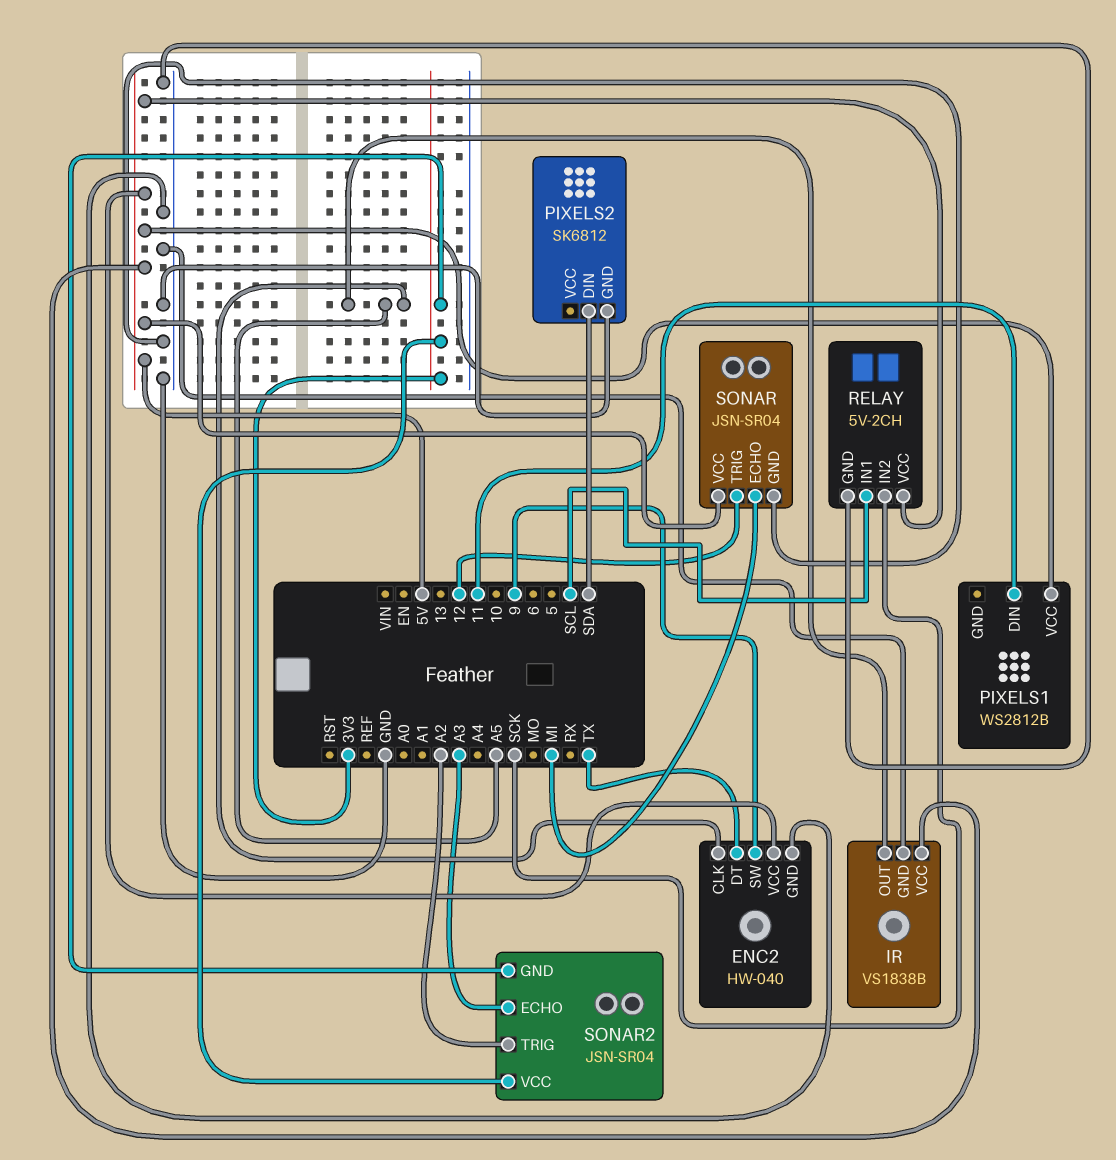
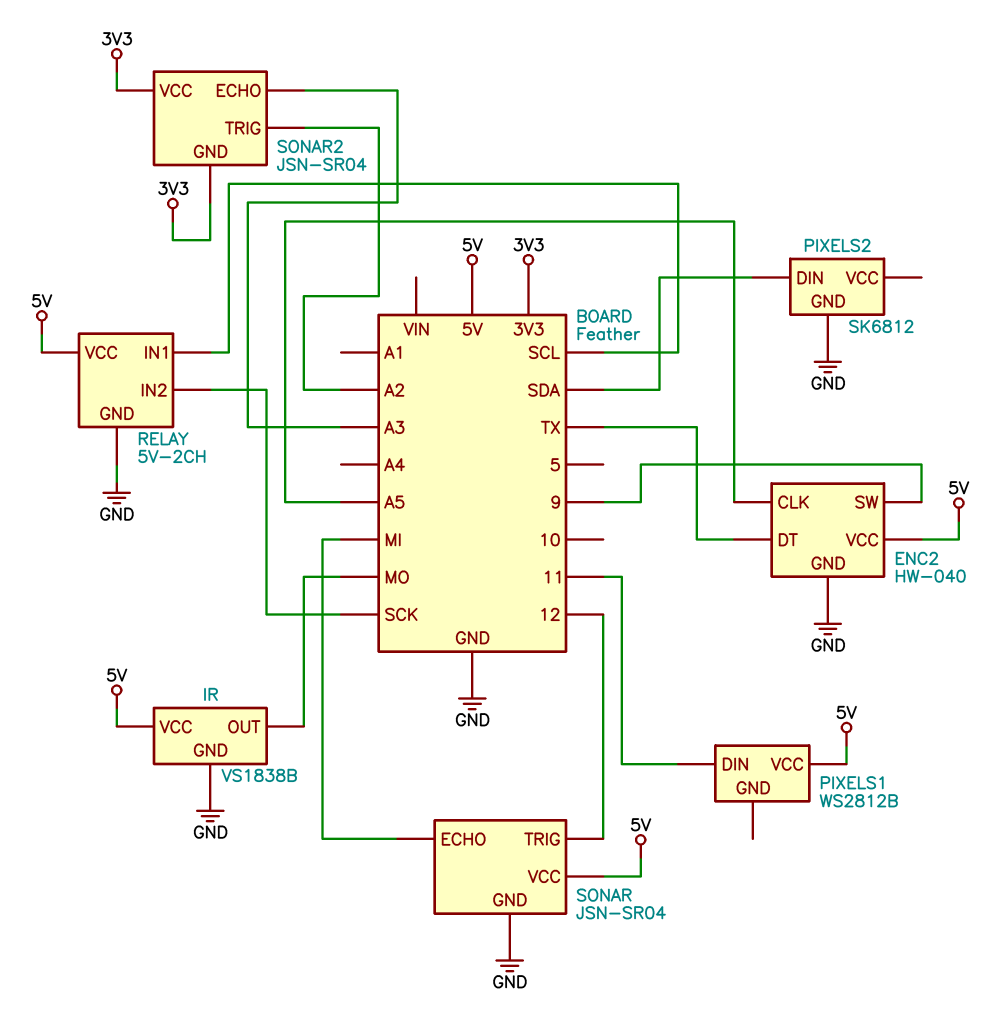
IR pin OUT: A5 -> MO

